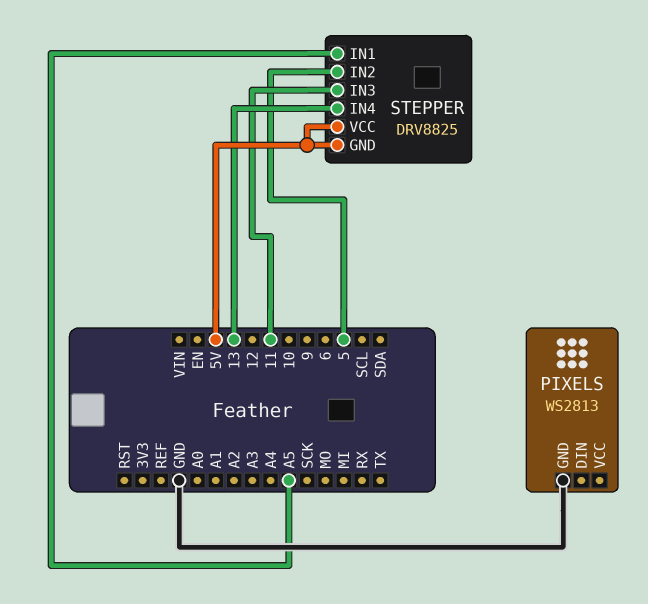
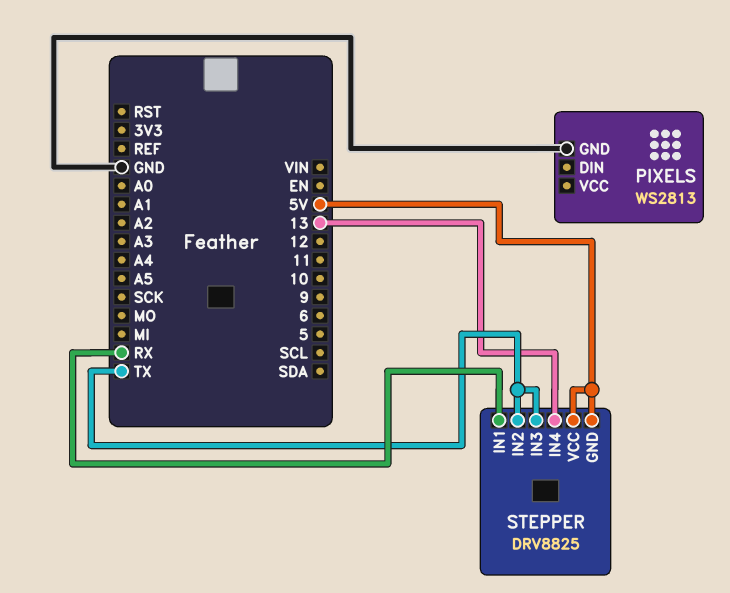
STEPPER pin IN1: A5 -> RX
STEPPER pin IN2: 5 -> TX
STEPPER pin IN3: 11 -> TX

